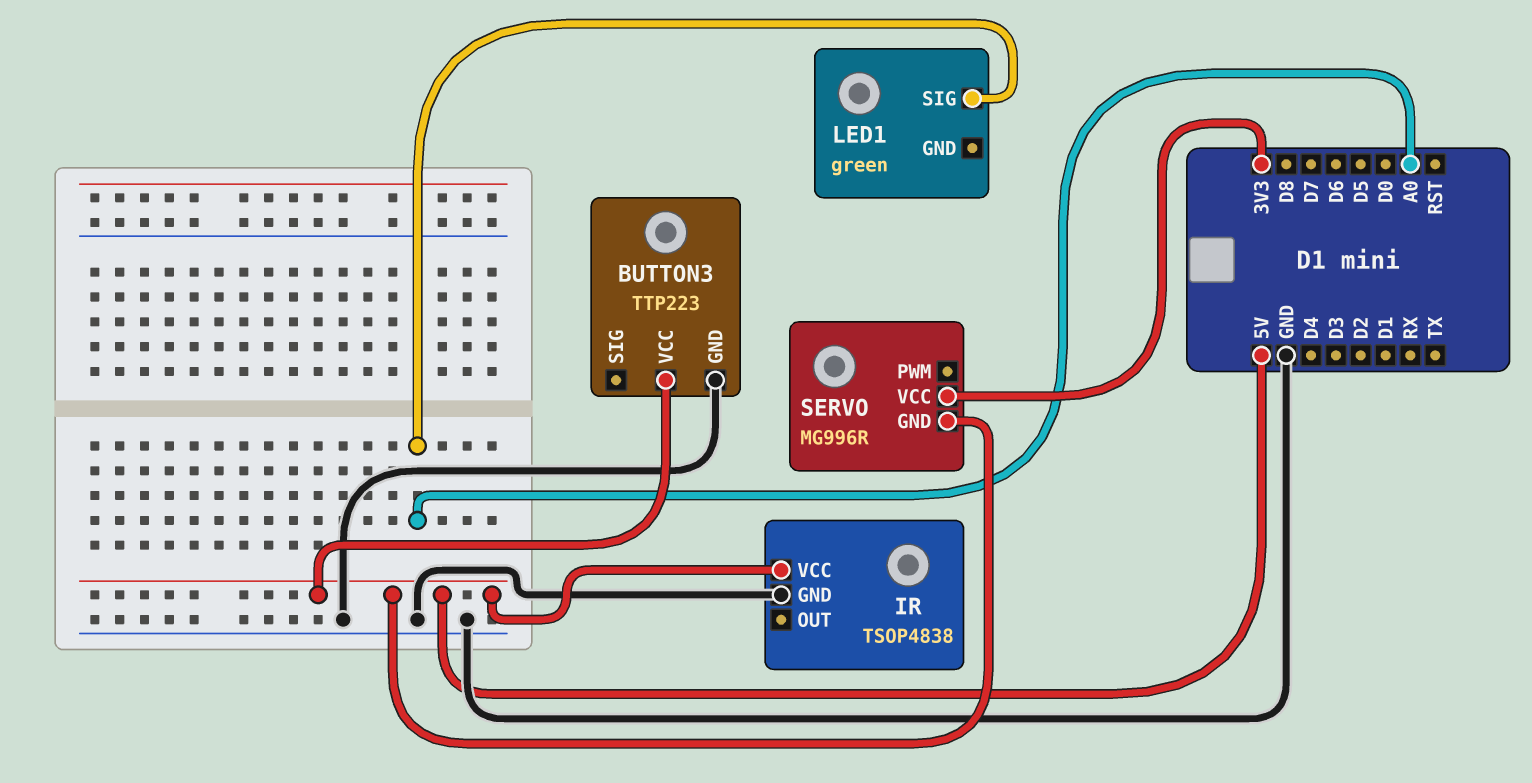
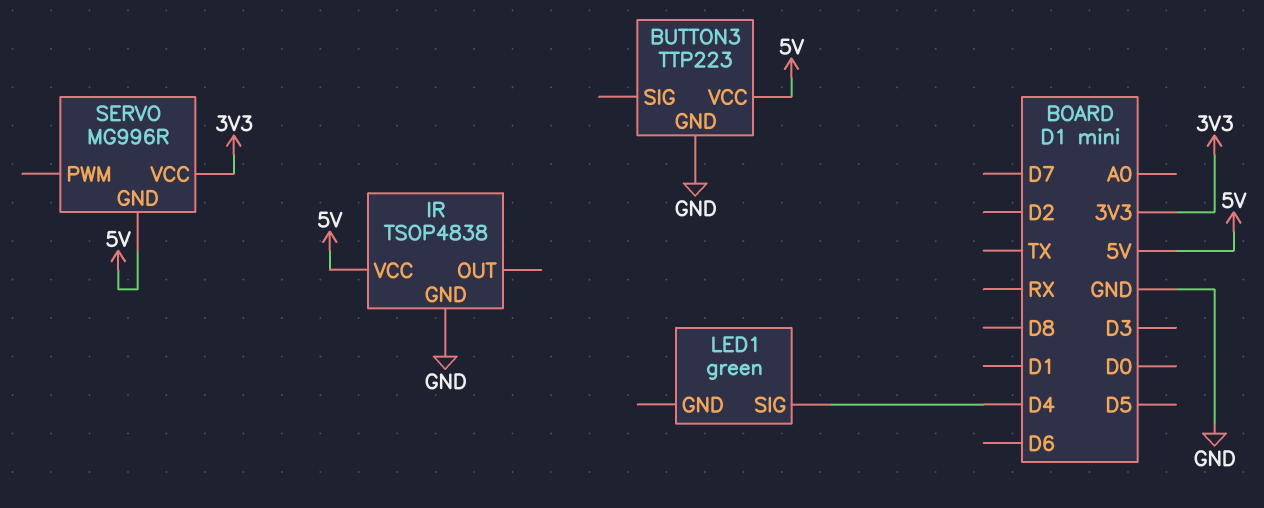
LED1 pin SIG: A0 -> D4

